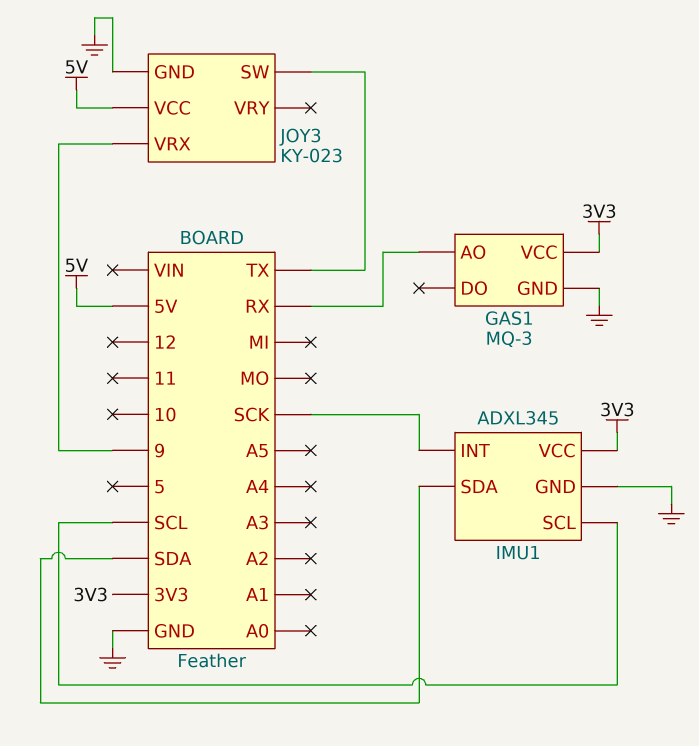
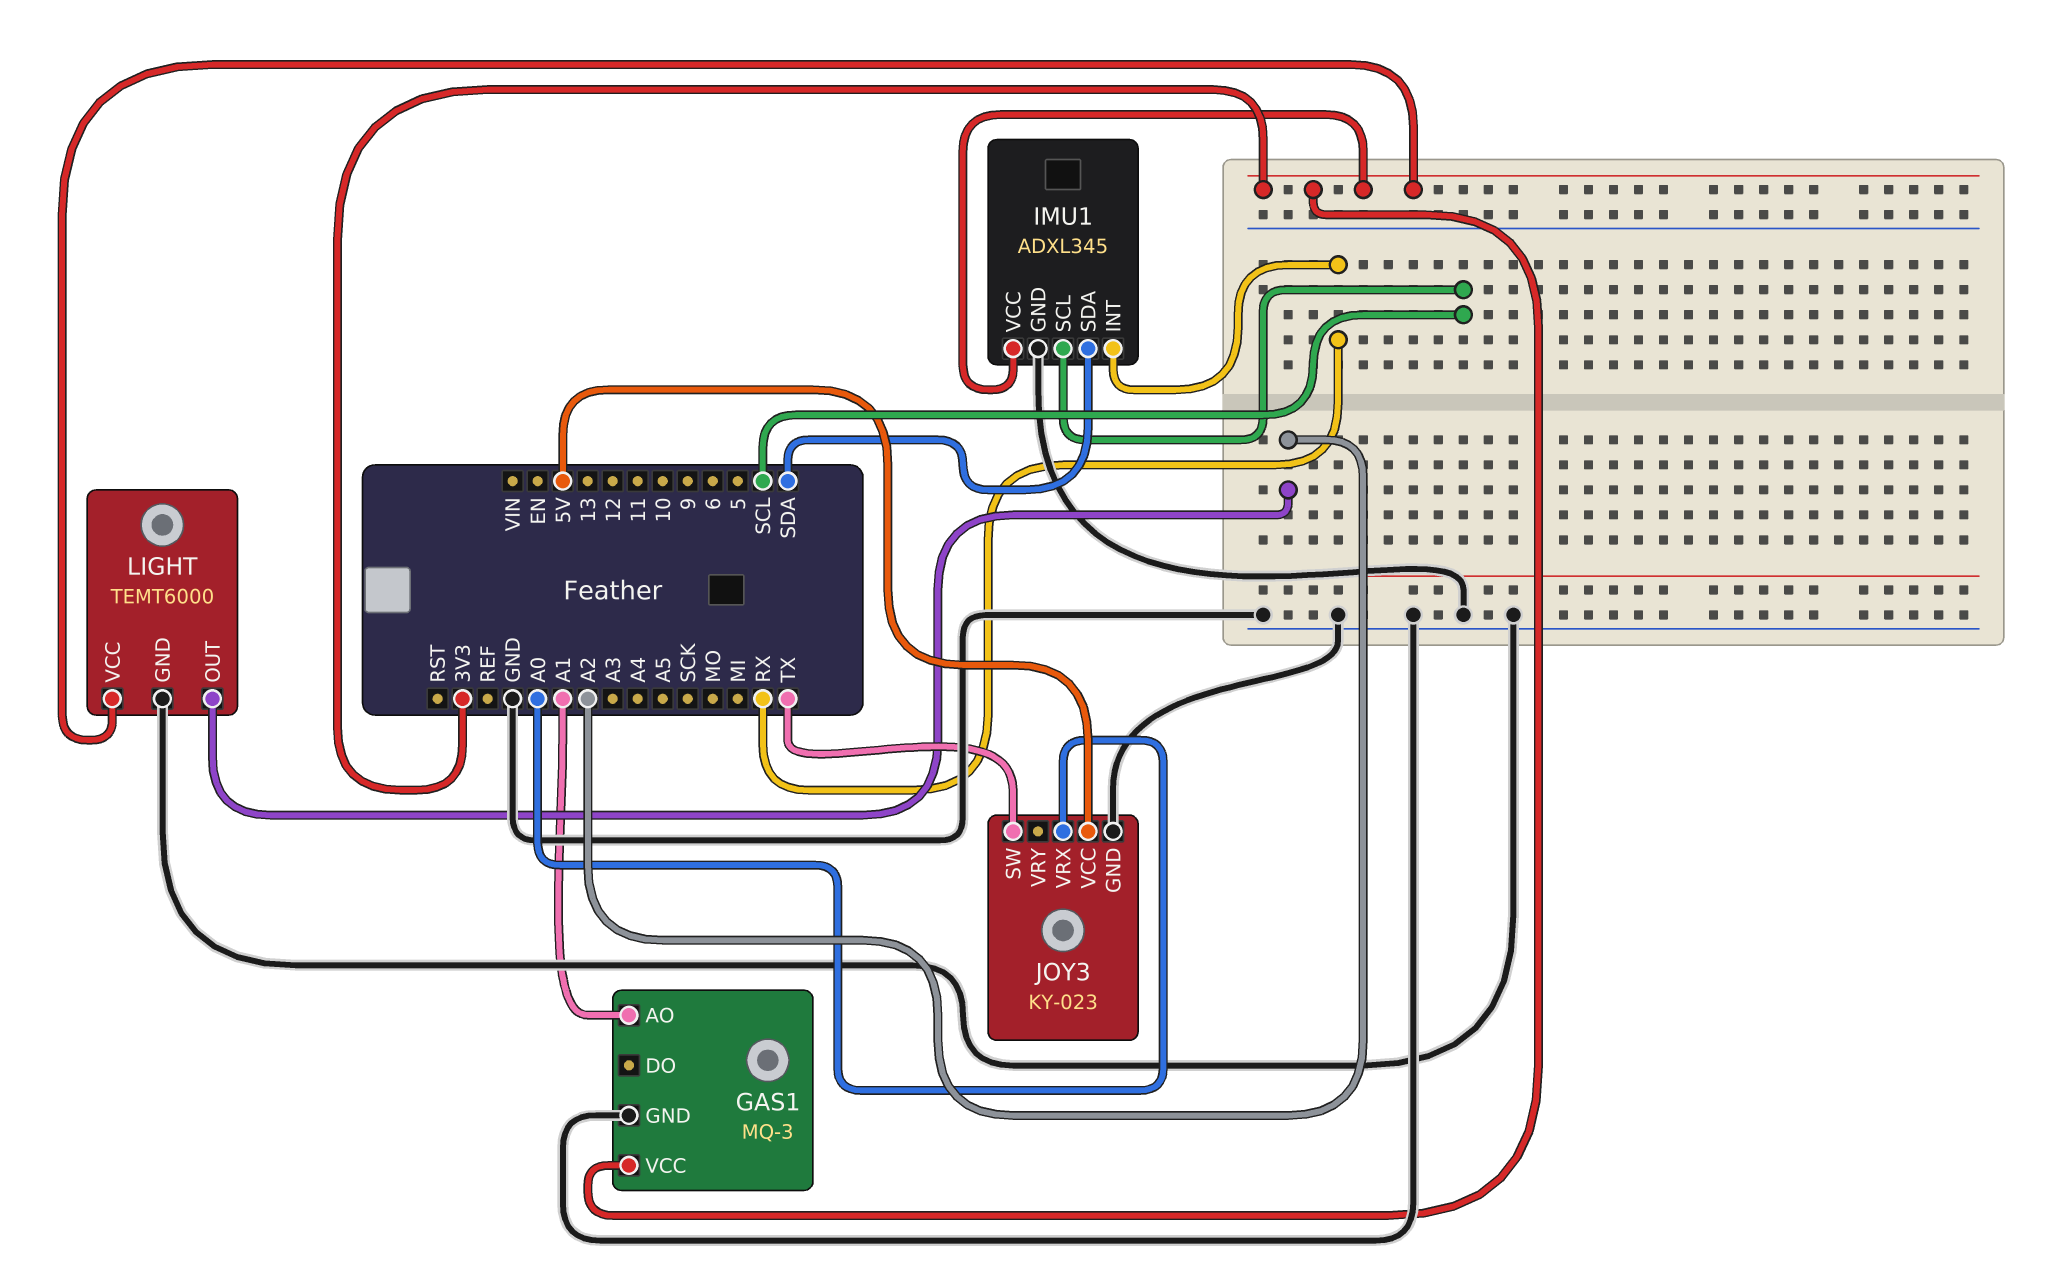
GAS1 pin AO: RX -> A1
IMU1 pin INT: SCK -> RX
JOY3 pin VRX: 9 -> A0
LIGHT: none -> TEMT6000
LIGHT pin GND: none -> GND
LIGHT pin OUT: none -> A2
LIGHT pin VCC: none -> 3V3

